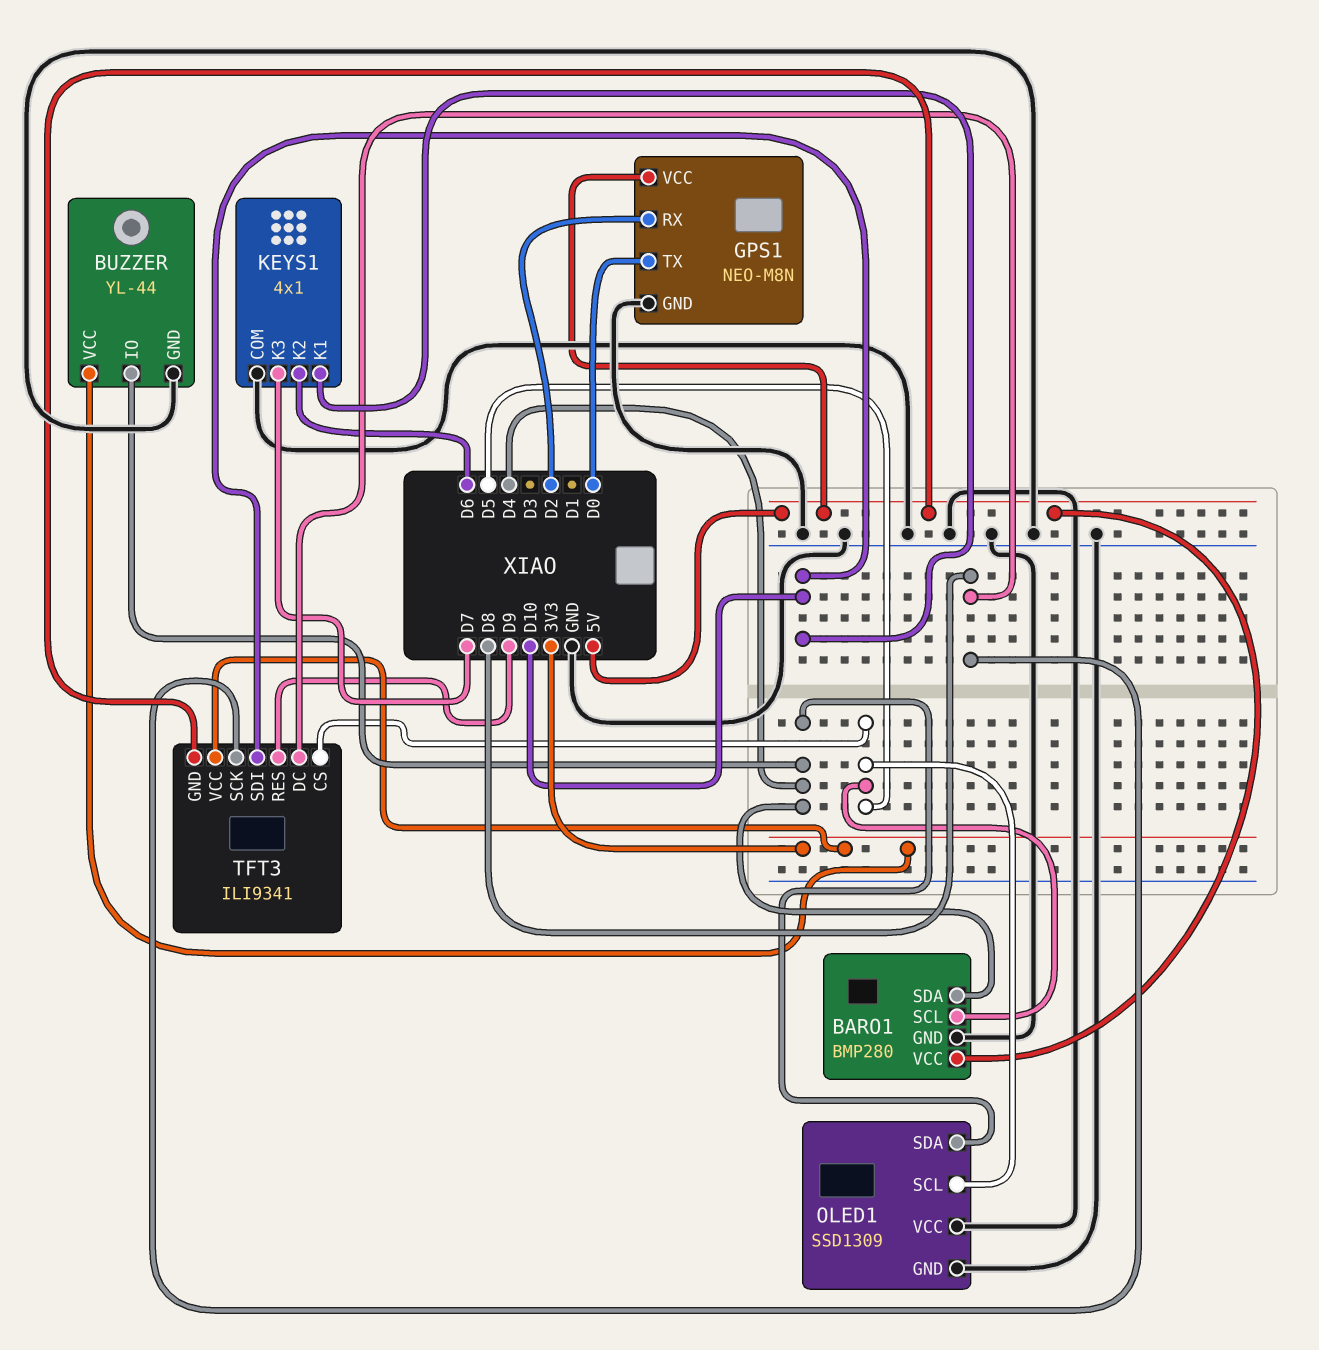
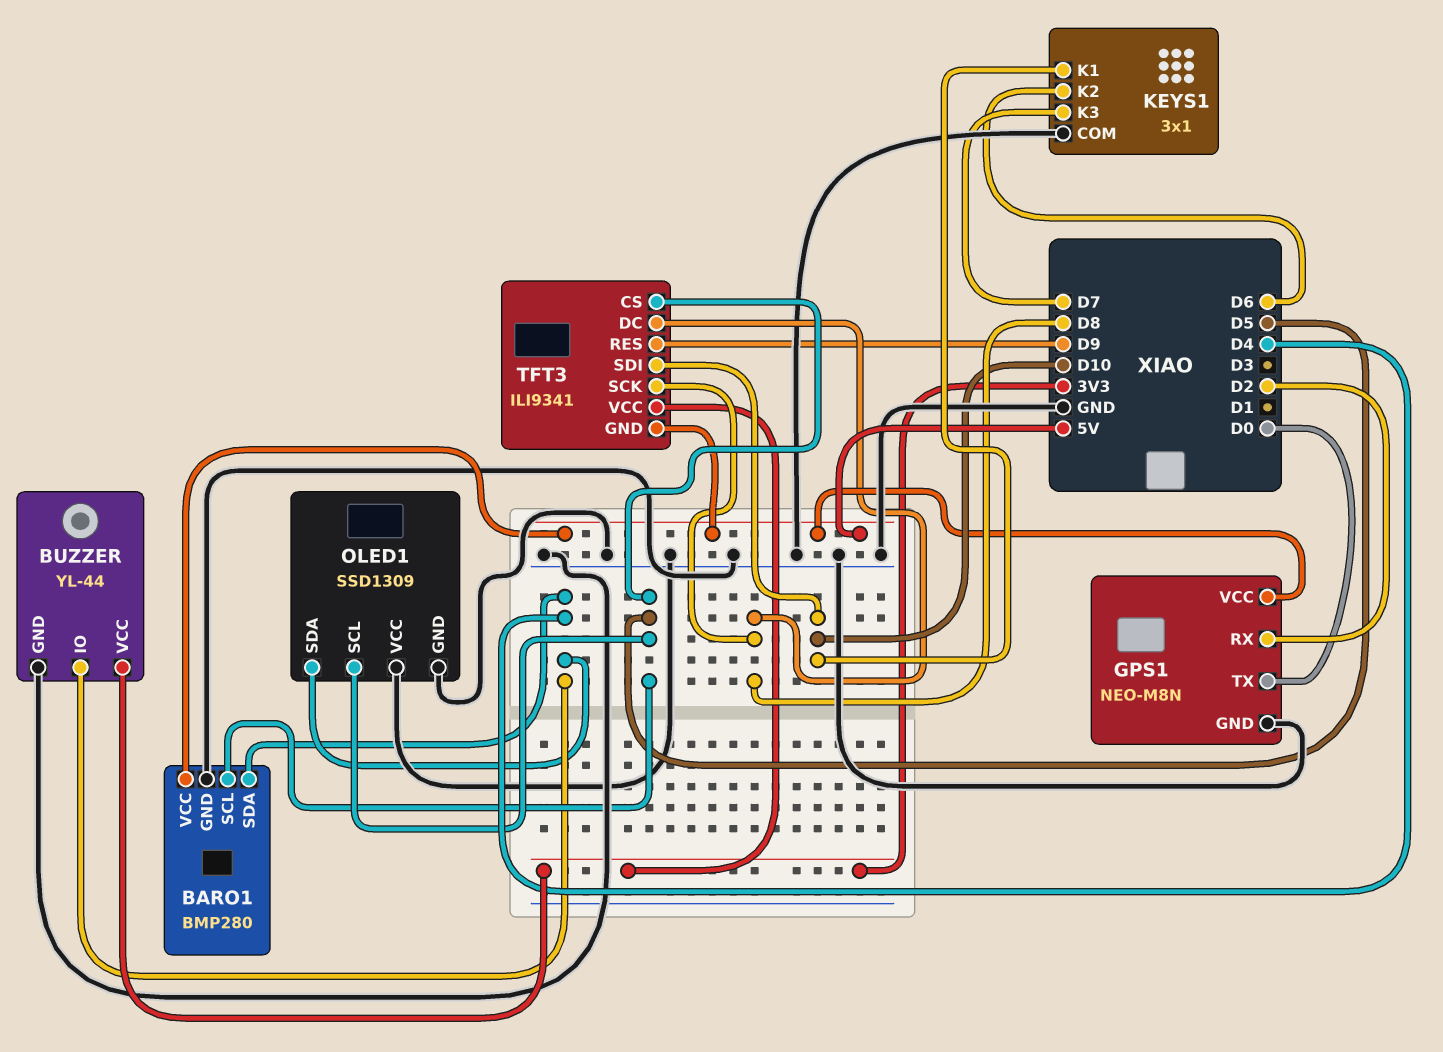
KEYS1: 4x1 -> 3x1

